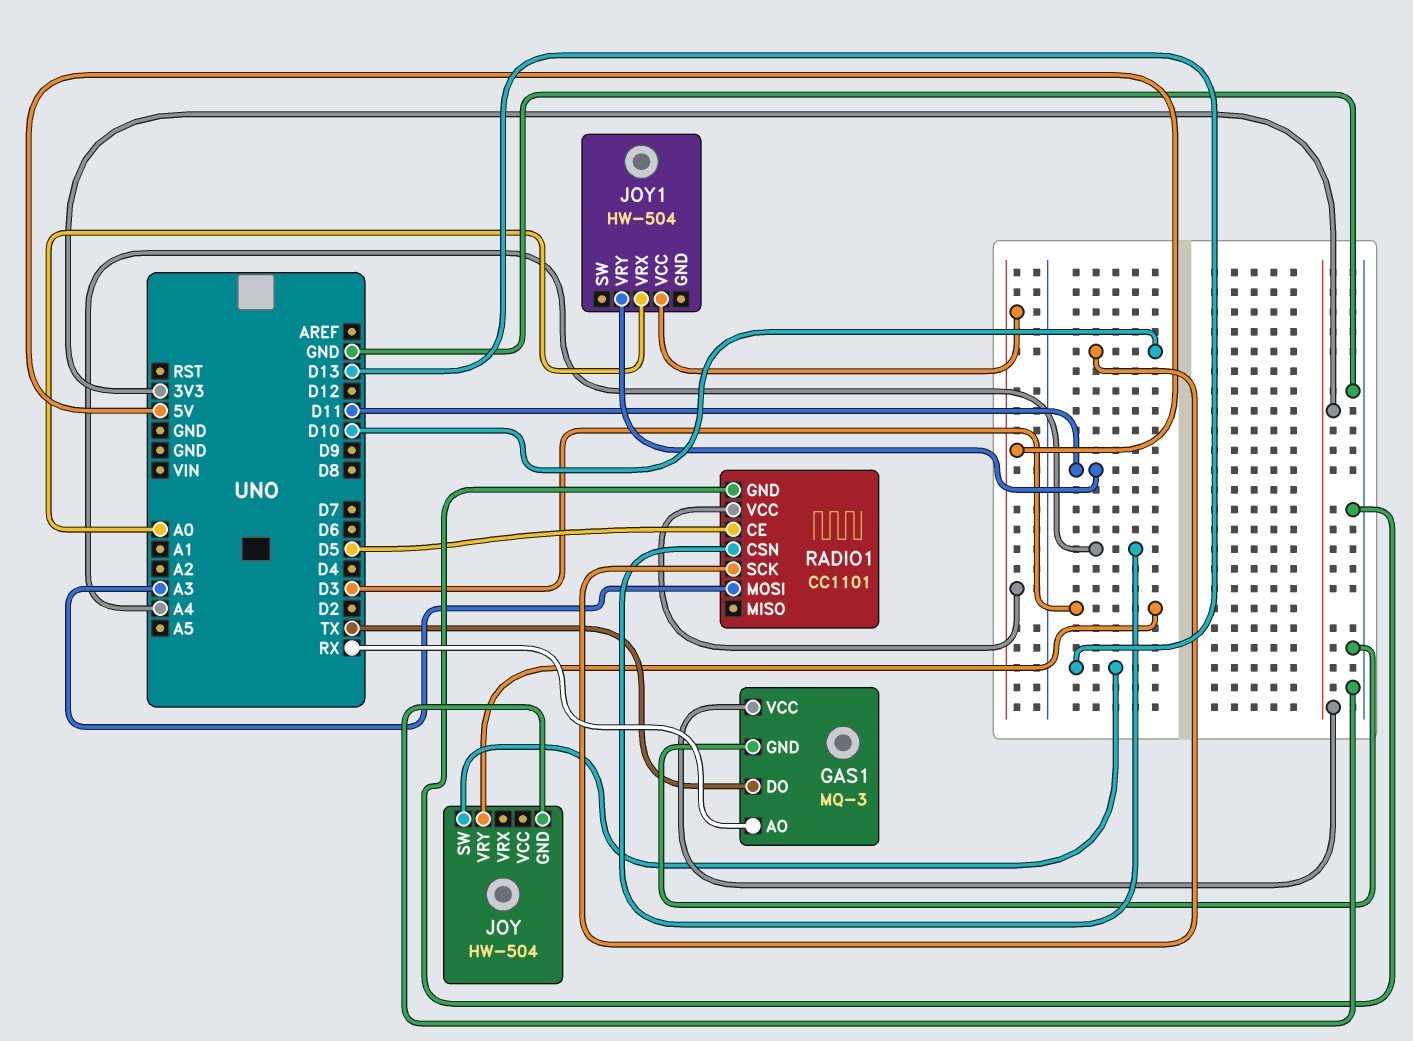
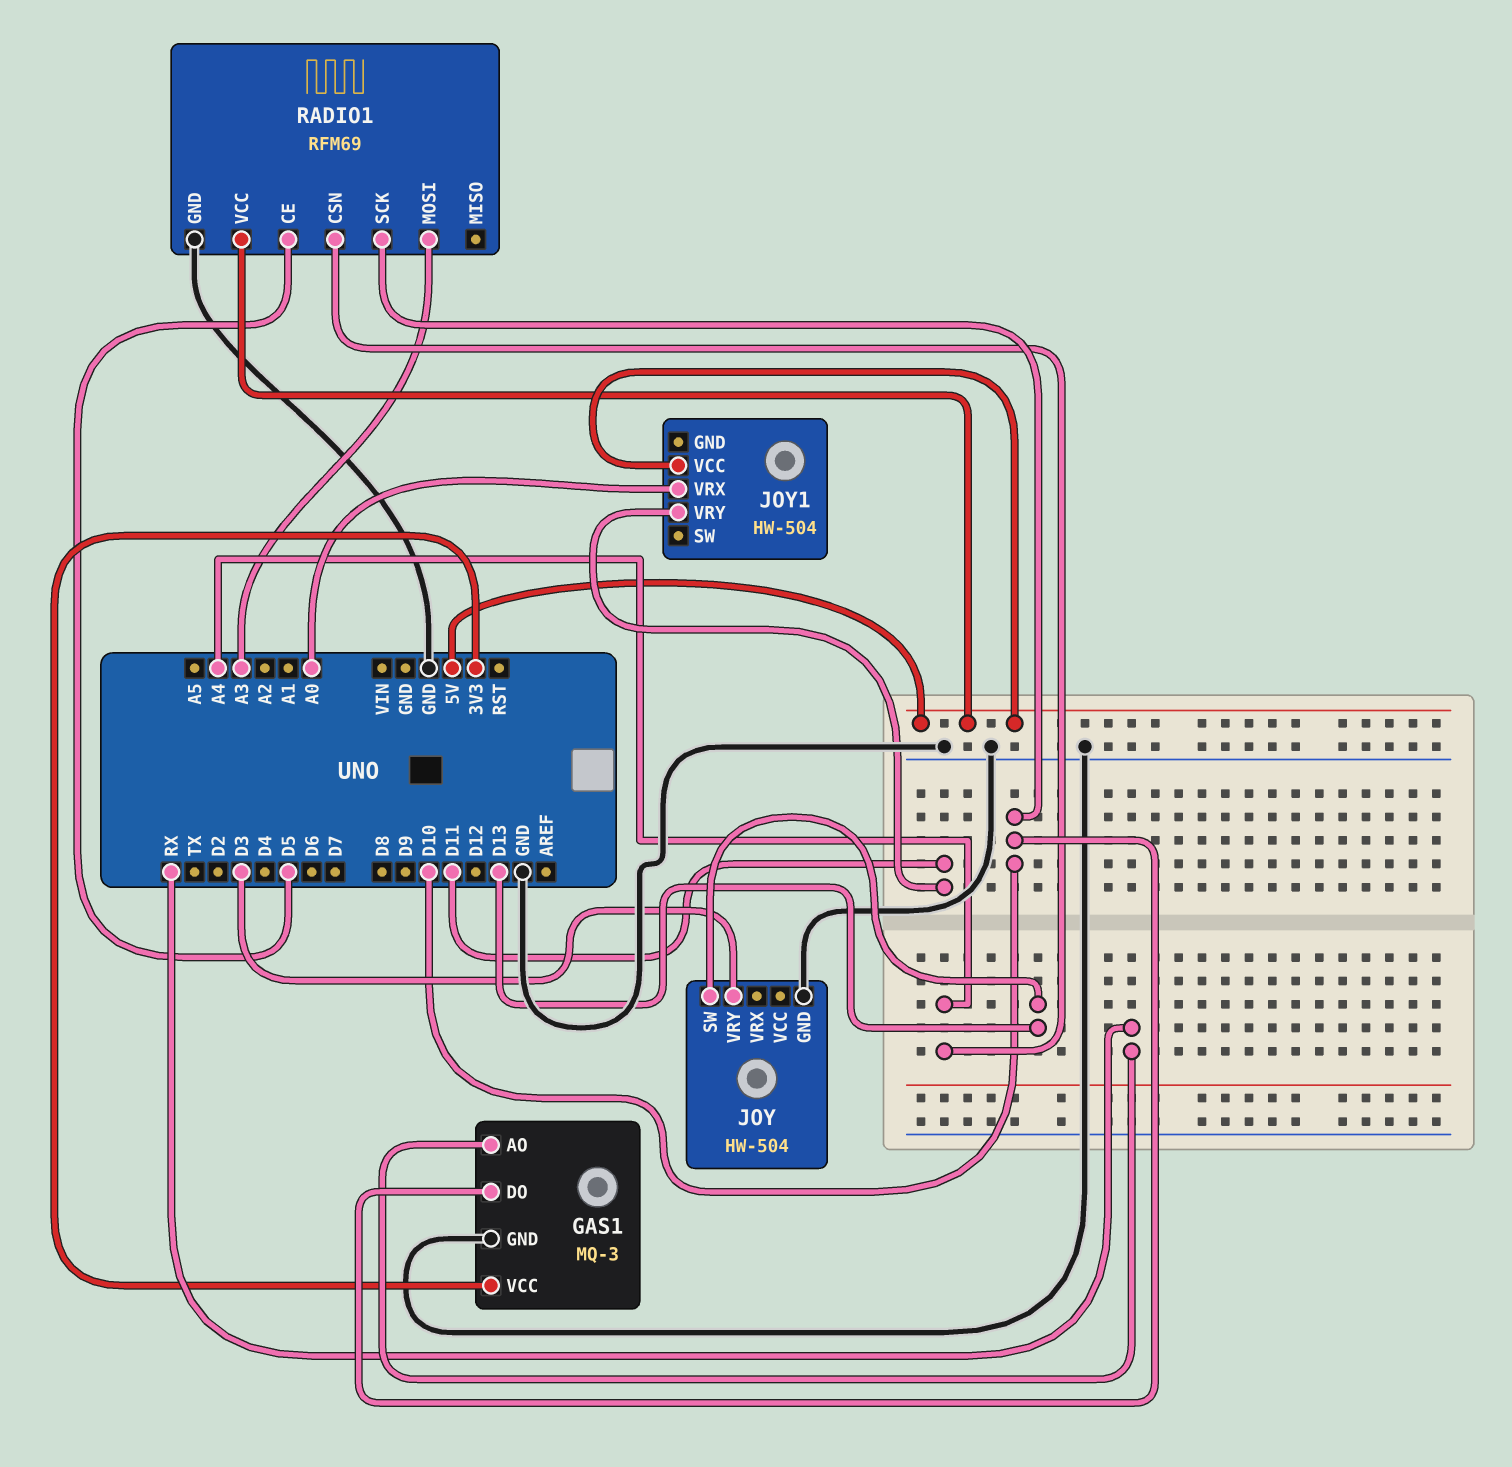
GAS1 pin DO: TX -> D10
RADIO1: CC1101 -> RFM69

